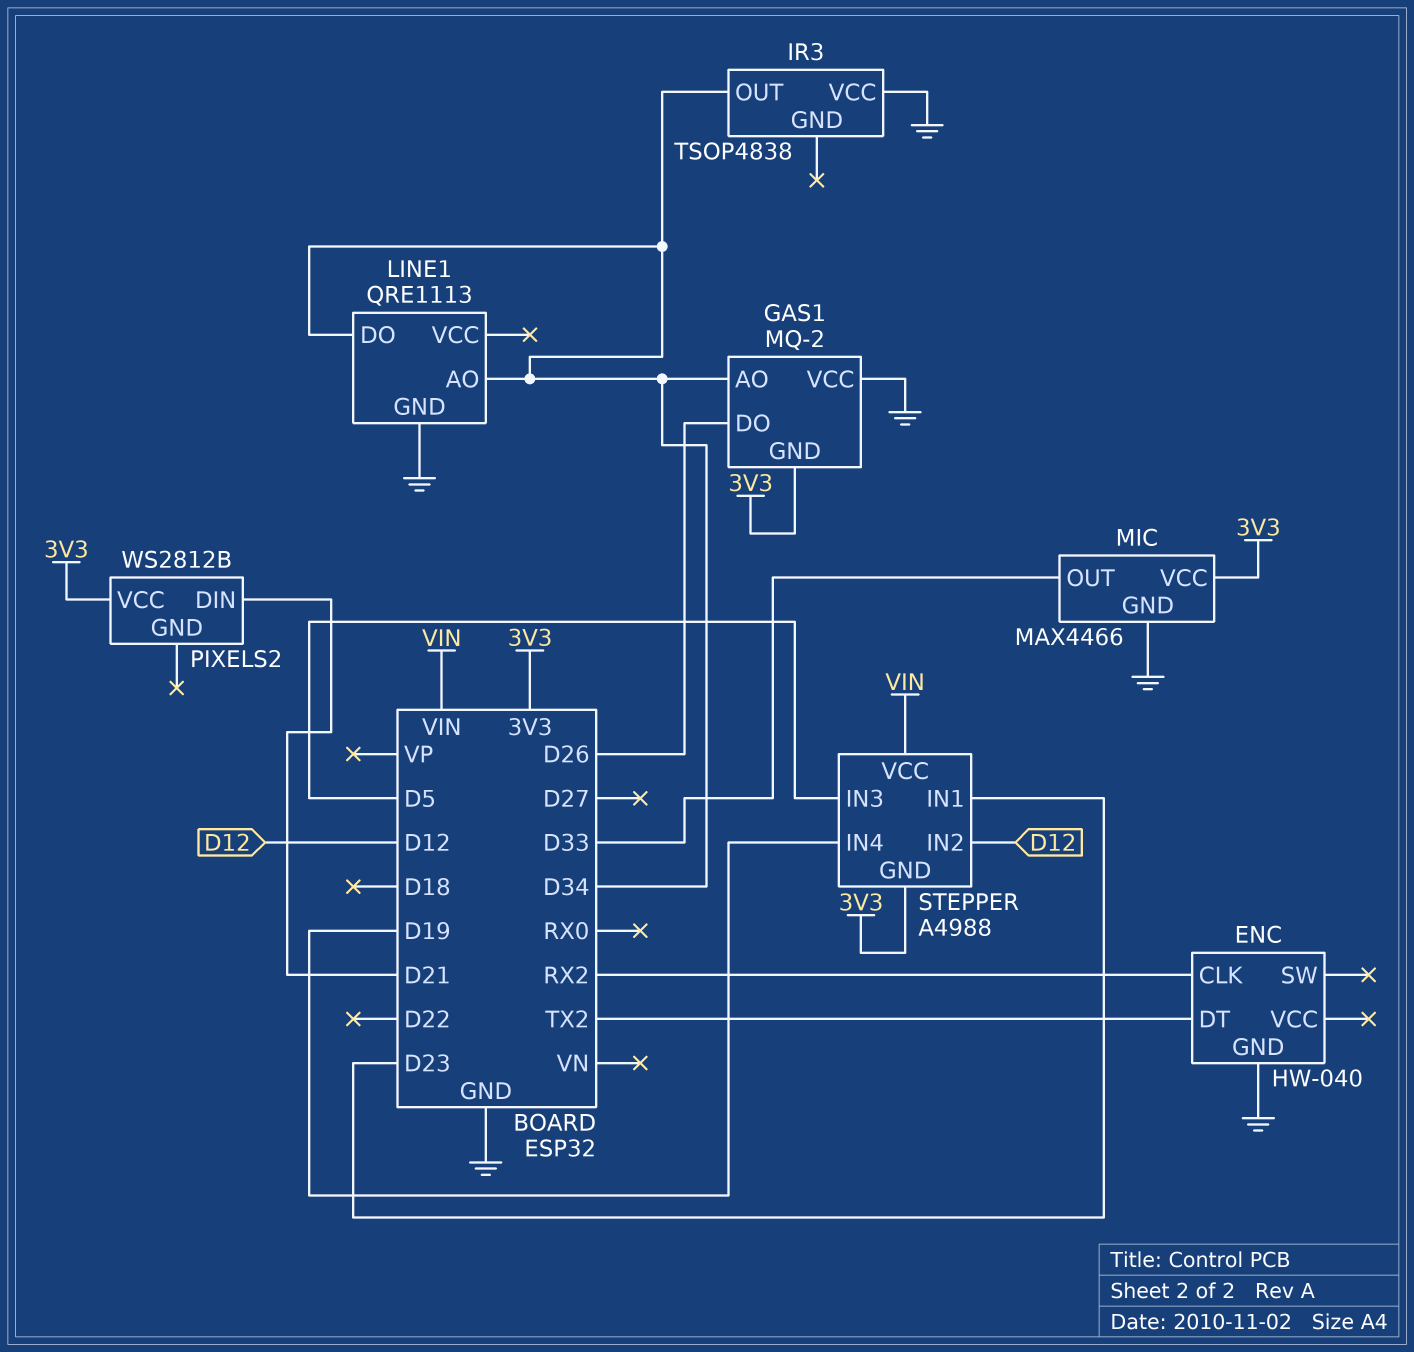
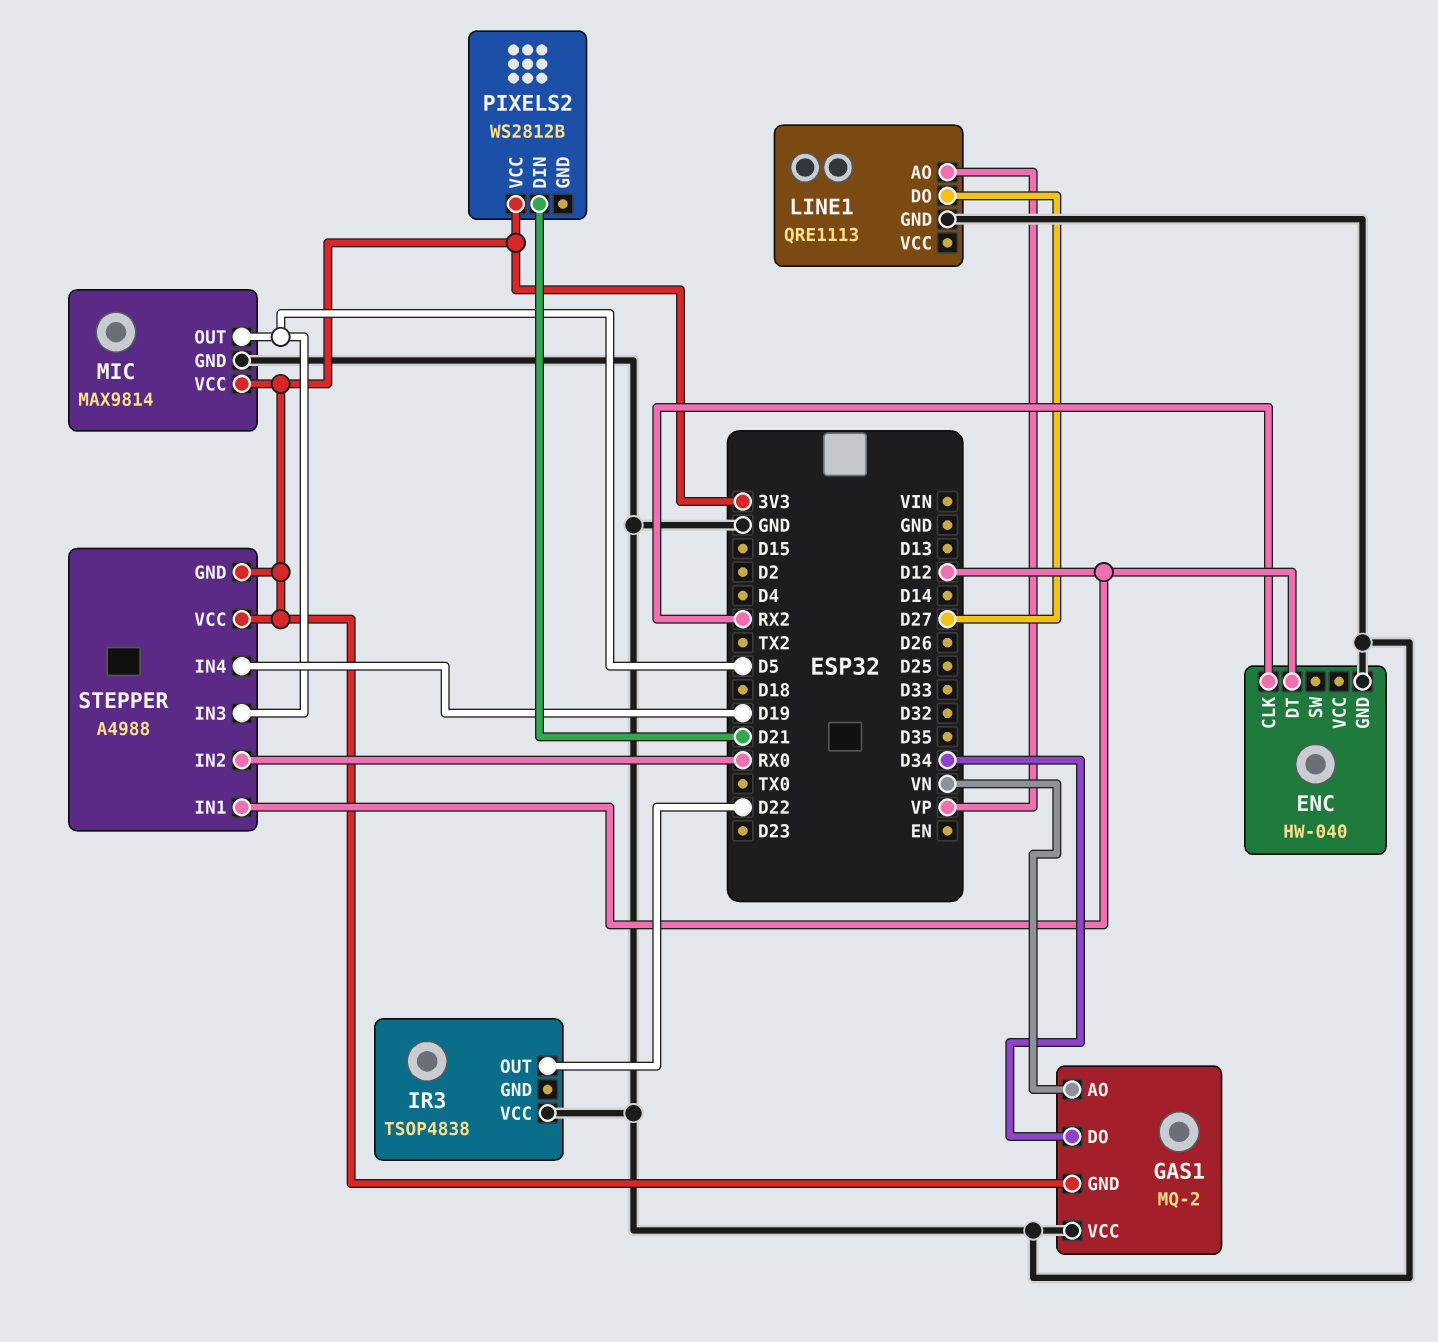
ENC pin DT: TX2 -> D12
GAS1 pin AO: D34 -> VN
GAS1 pin DO: D26 -> D34
IR3 pin OUT: D34 -> D22
LINE1 pin AO: D34 -> VP
LINE1 pin DO: D34 -> D27
MIC: MAX4466 -> MAX9814
MIC pin OUT: D33 -> D5
STEPPER pin IN1: D23 -> D12
STEPPER pin IN2: D12 -> RX0
STEPPER pin VCC: VIN -> 3V3

